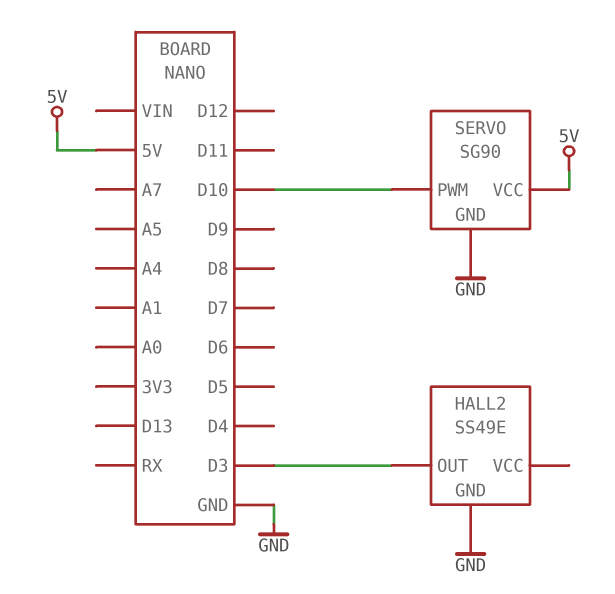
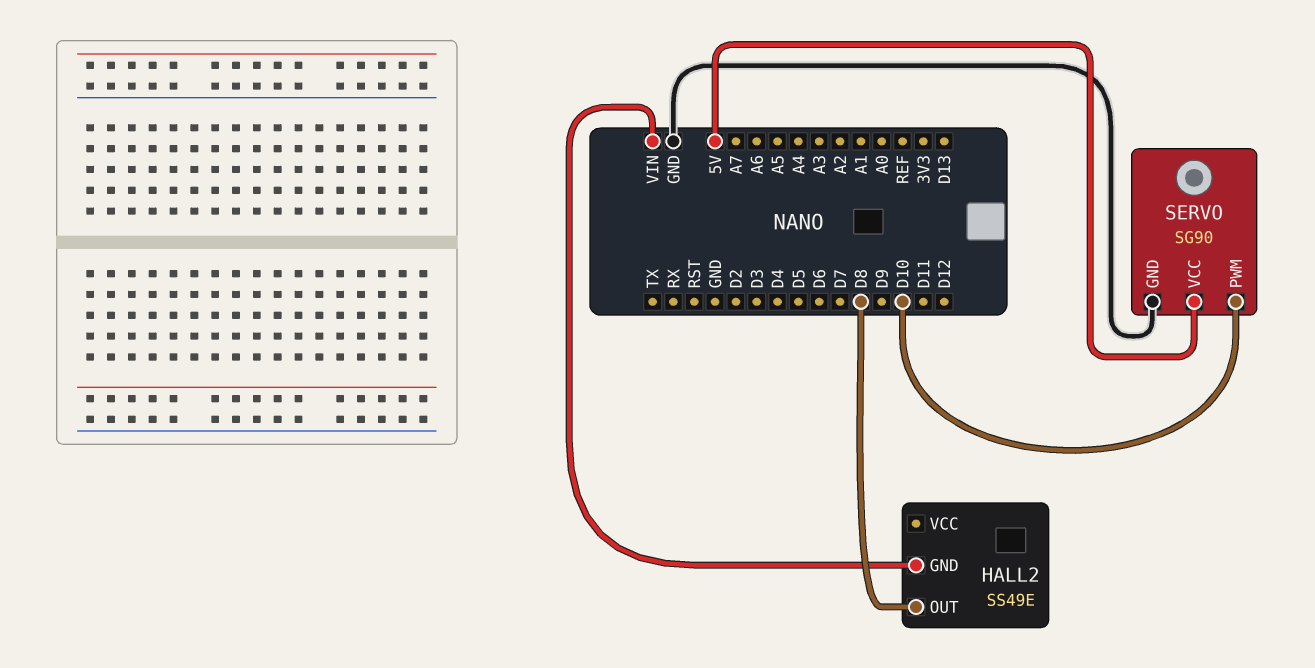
HALL2 pin GND: GND -> VIN
HALL2 pin OUT: D3 -> D8

